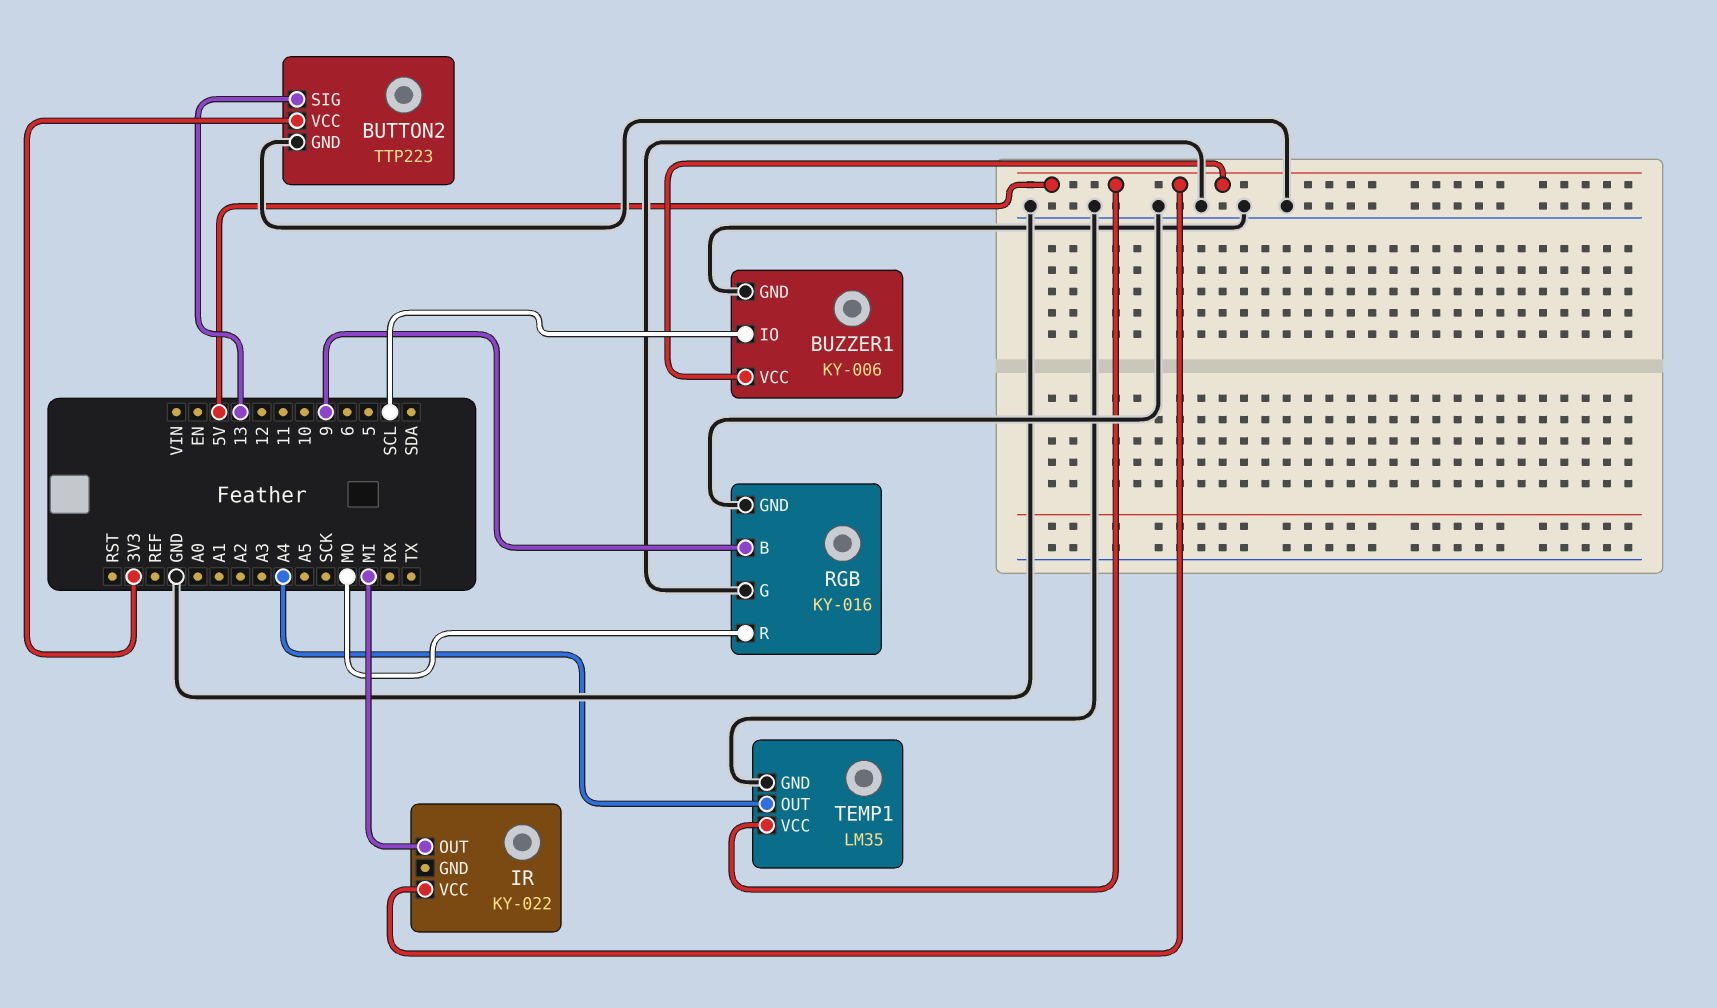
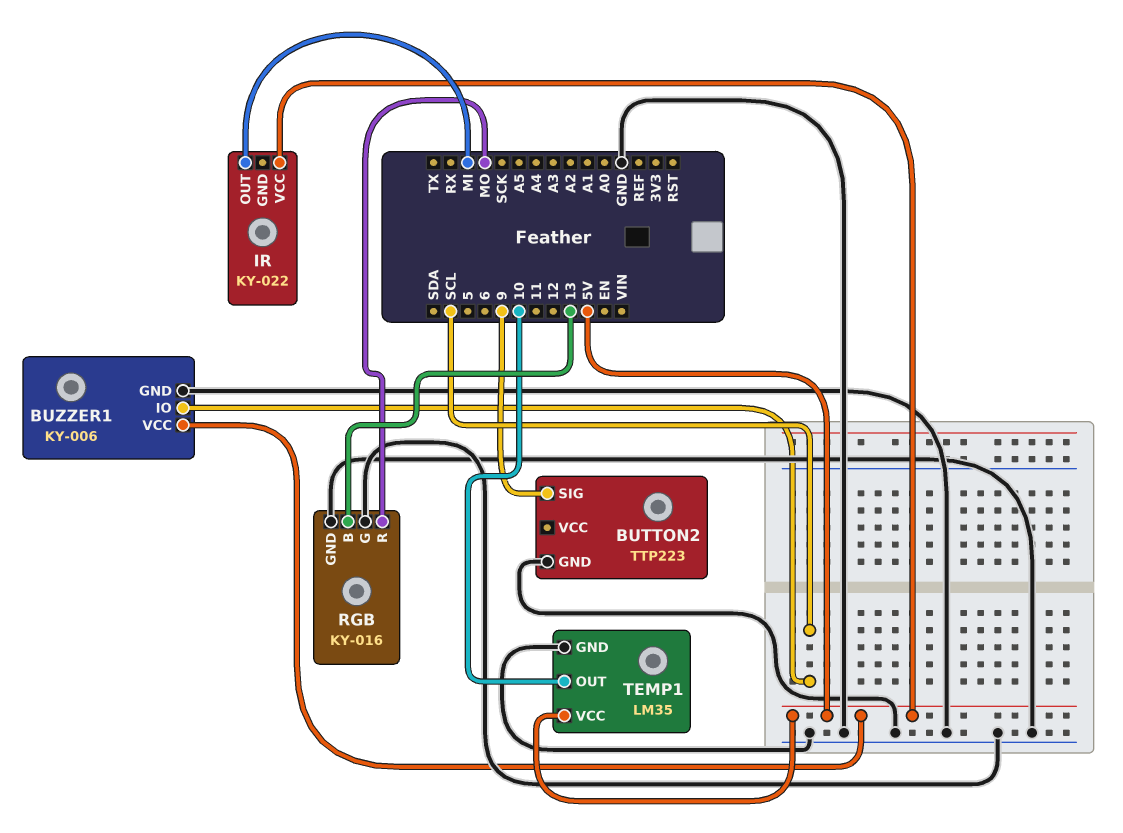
BUTTON2 pin SIG: 13 -> 9
BUTTON2 pin VCC: 3V3 -> none
RGB pin B: 9 -> 13
TEMP1 pin OUT: A4 -> 10

